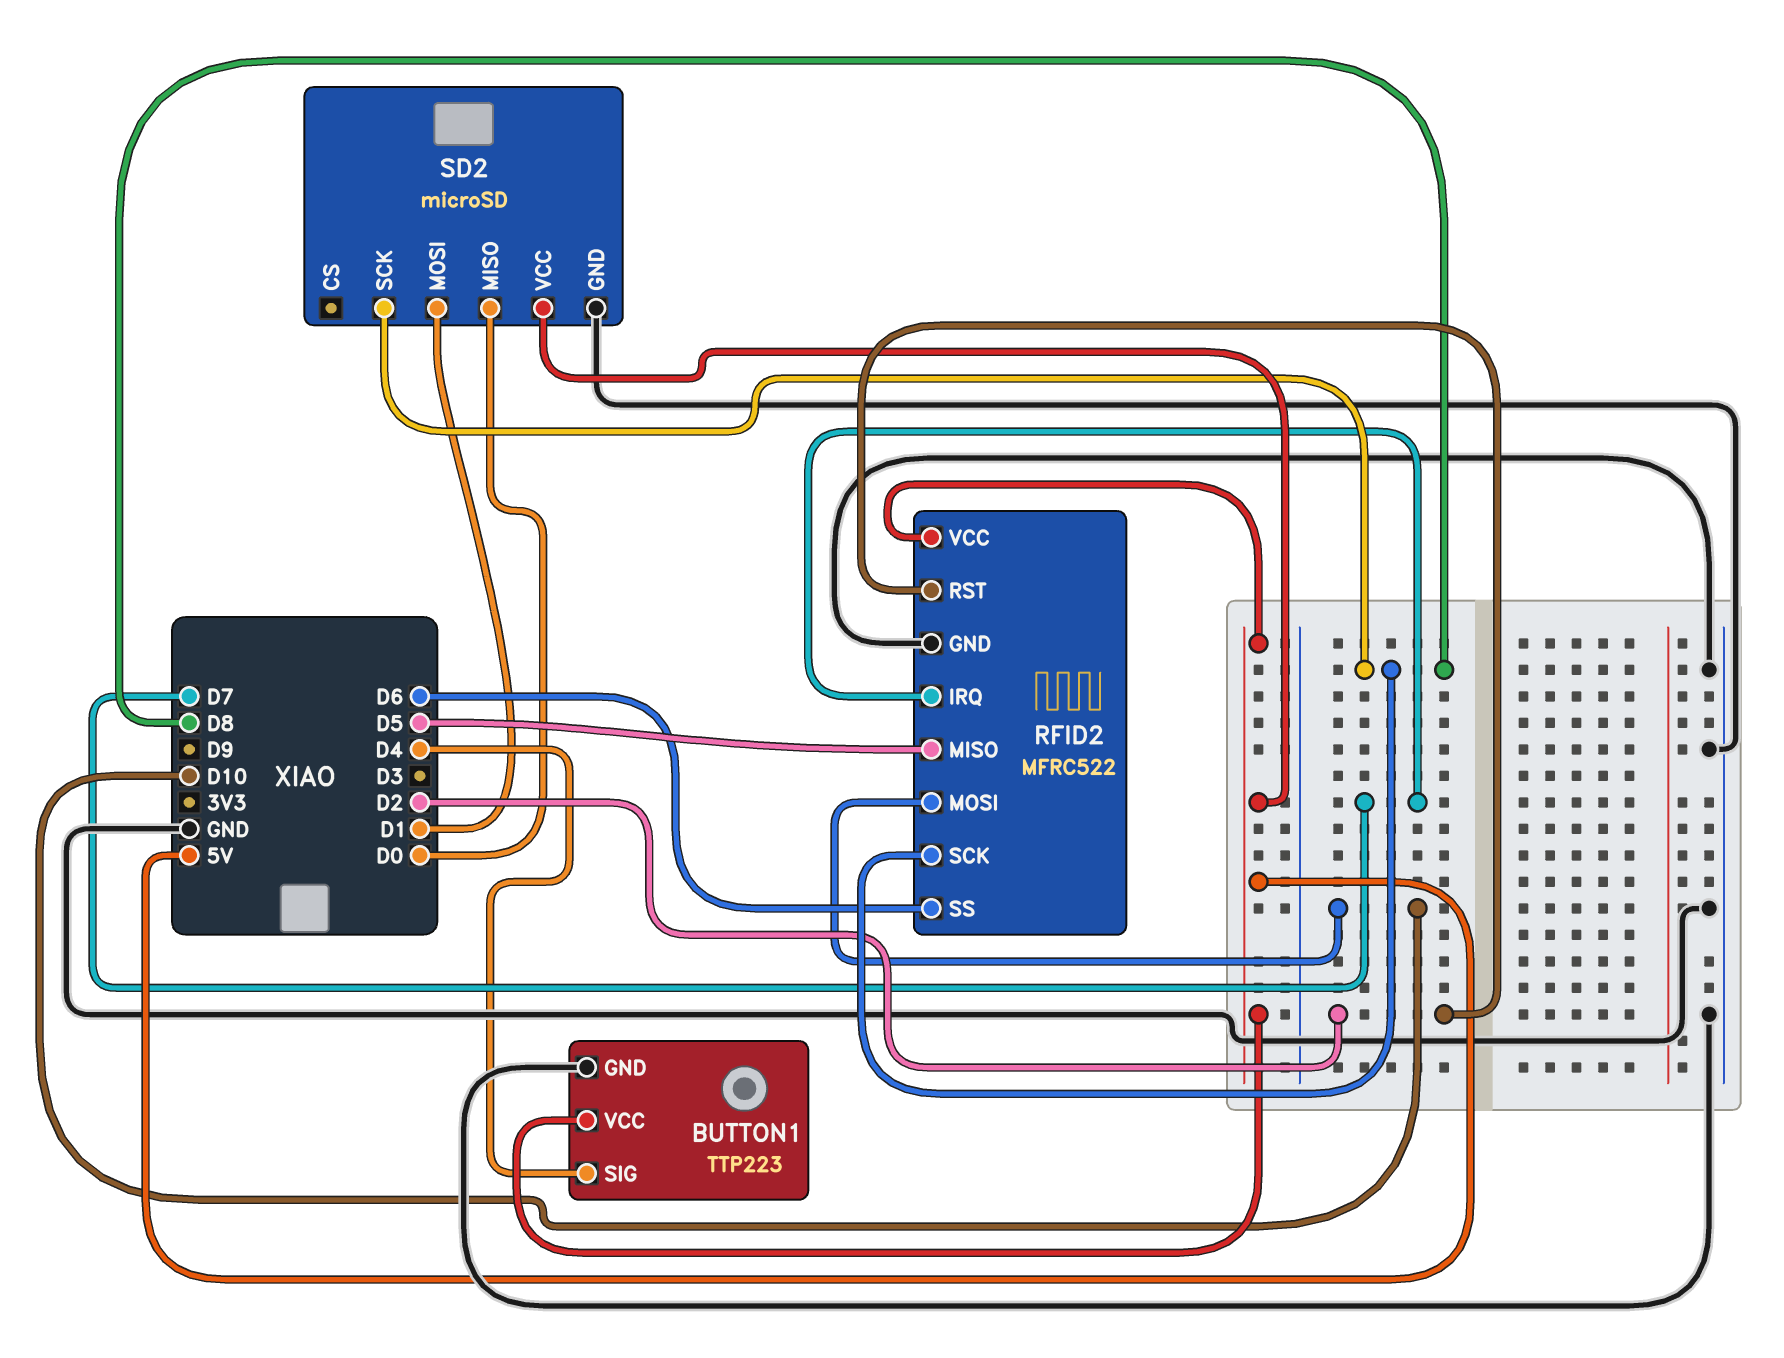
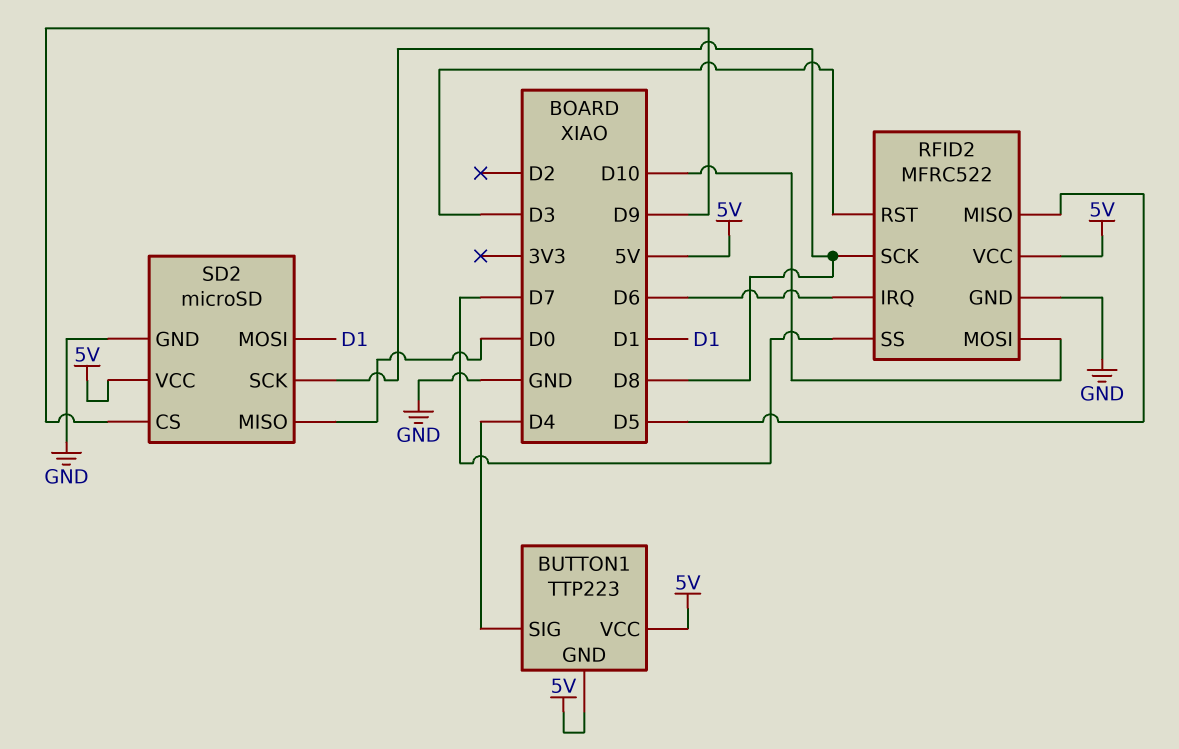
BUTTON1 pin GND: GND -> 5V
RFID2 pin IRQ: D7 -> D6
RFID2 pin RST: D2 -> D3
RFID2 pin SS: D6 -> D7
SD2 pin CS: none -> D9

